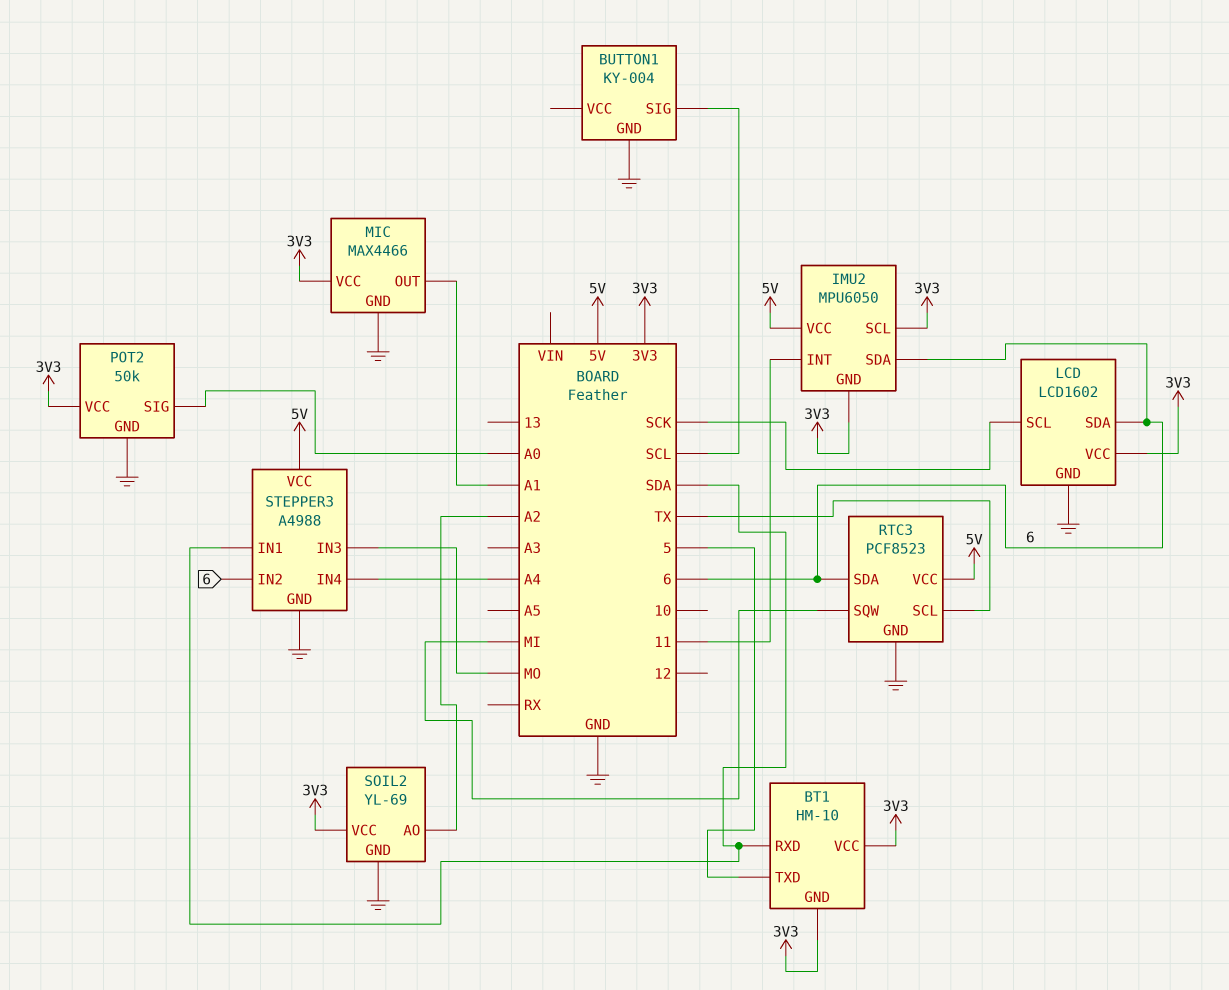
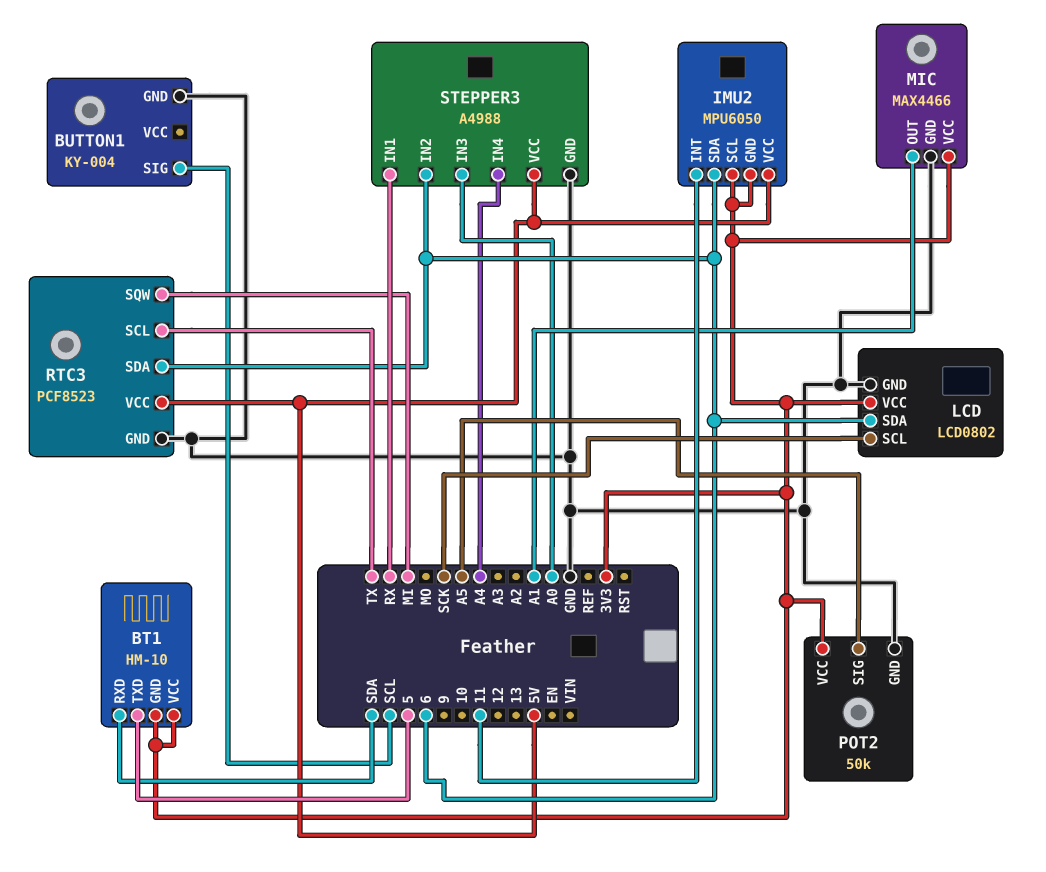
LCD: LCD1602 -> LCD0802
POT2 pin SIG: A0 -> A5
SOIL2: YL-69 -> none
SOIL2 pin AO: A2 -> none
SOIL2 pin GND: GND -> none
SOIL2 pin VCC: 3V3 -> none
STEPPER3 pin IN1: SDA -> RX
STEPPER3 pin IN3: MO -> A0

